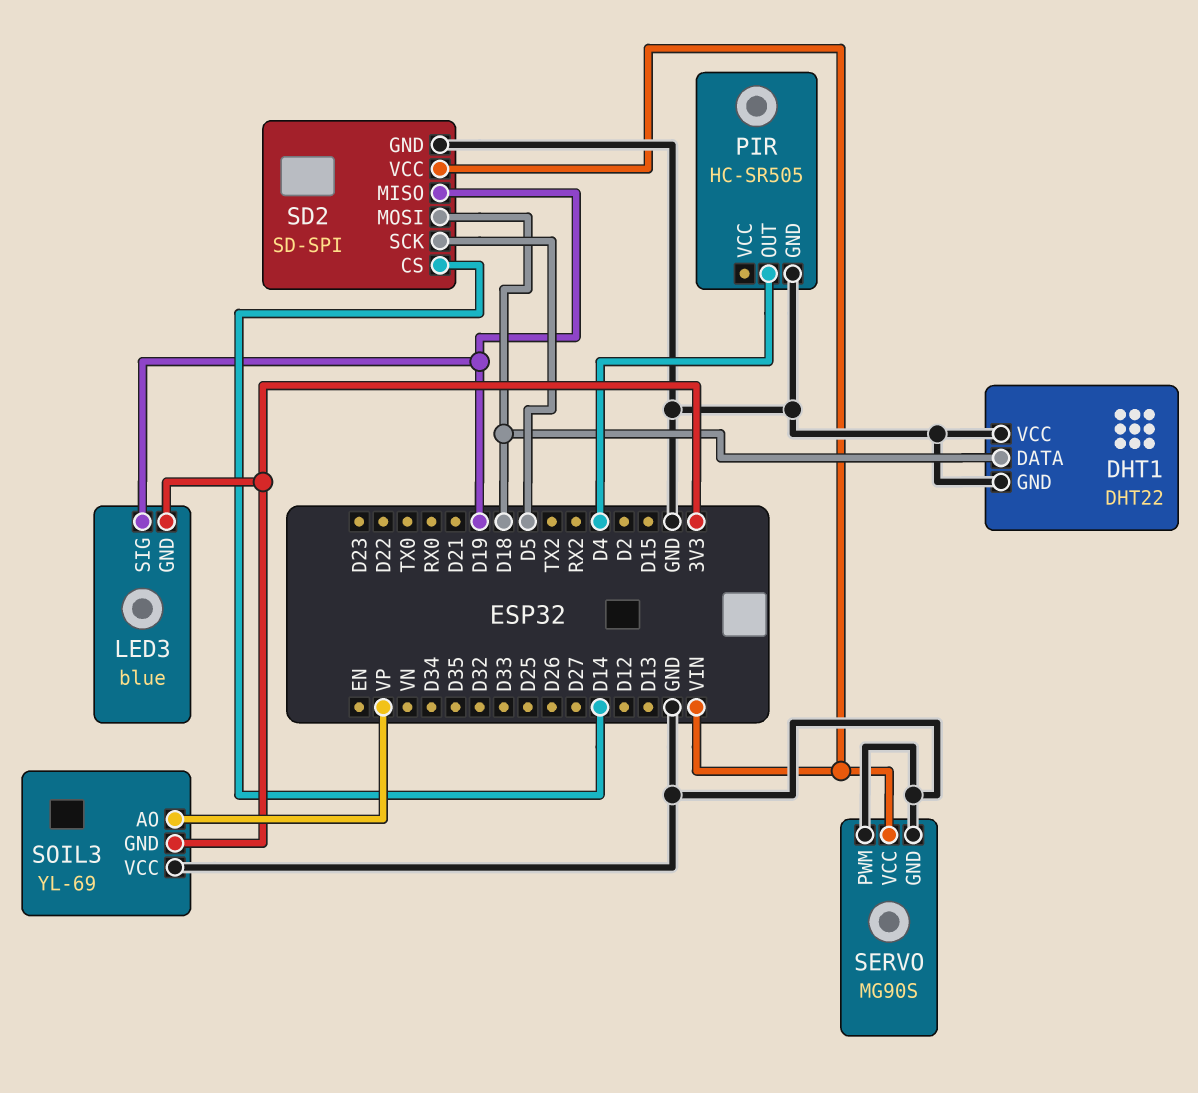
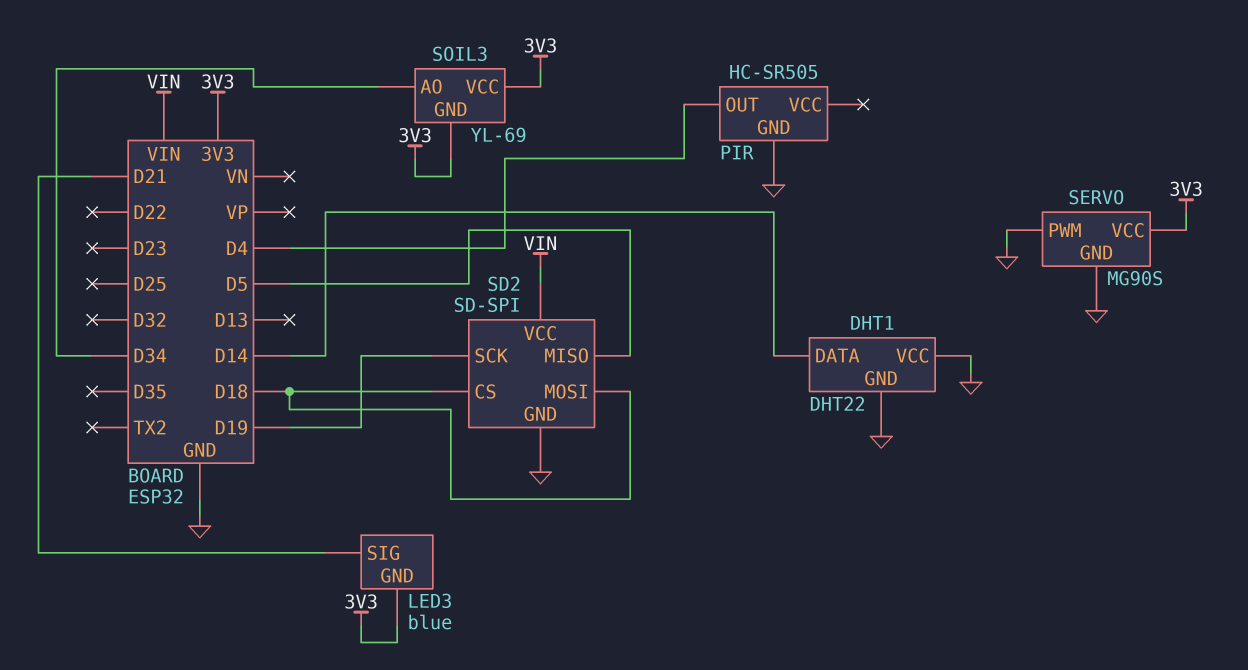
DHT1 pin DATA: D18 -> D14
LED3 pin SIG: D19 -> D21
SD2 pin CS: D14 -> D18
SD2 pin MISO: D19 -> D5
SD2 pin SCK: D5 -> D19
SERVO pin VCC: VIN -> 3V3
SOIL3 pin AO: VP -> D34
SOIL3 pin VCC: GND -> 3V3

